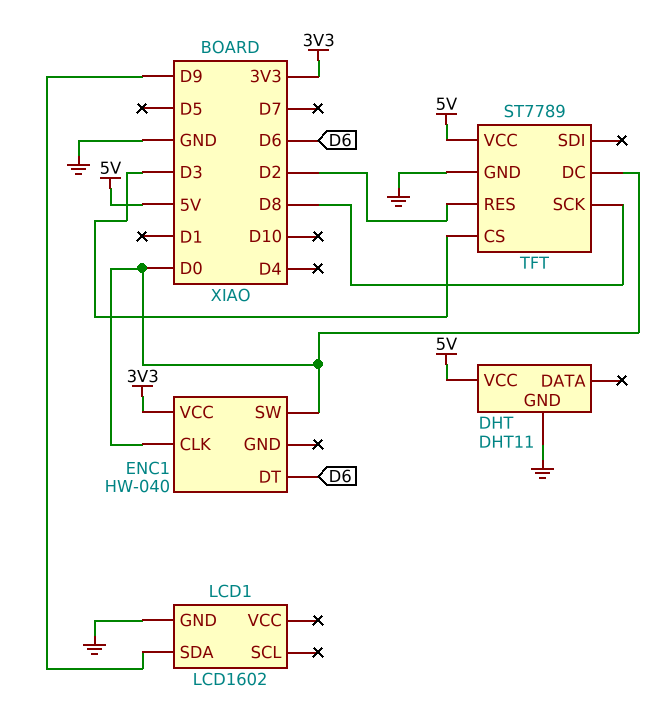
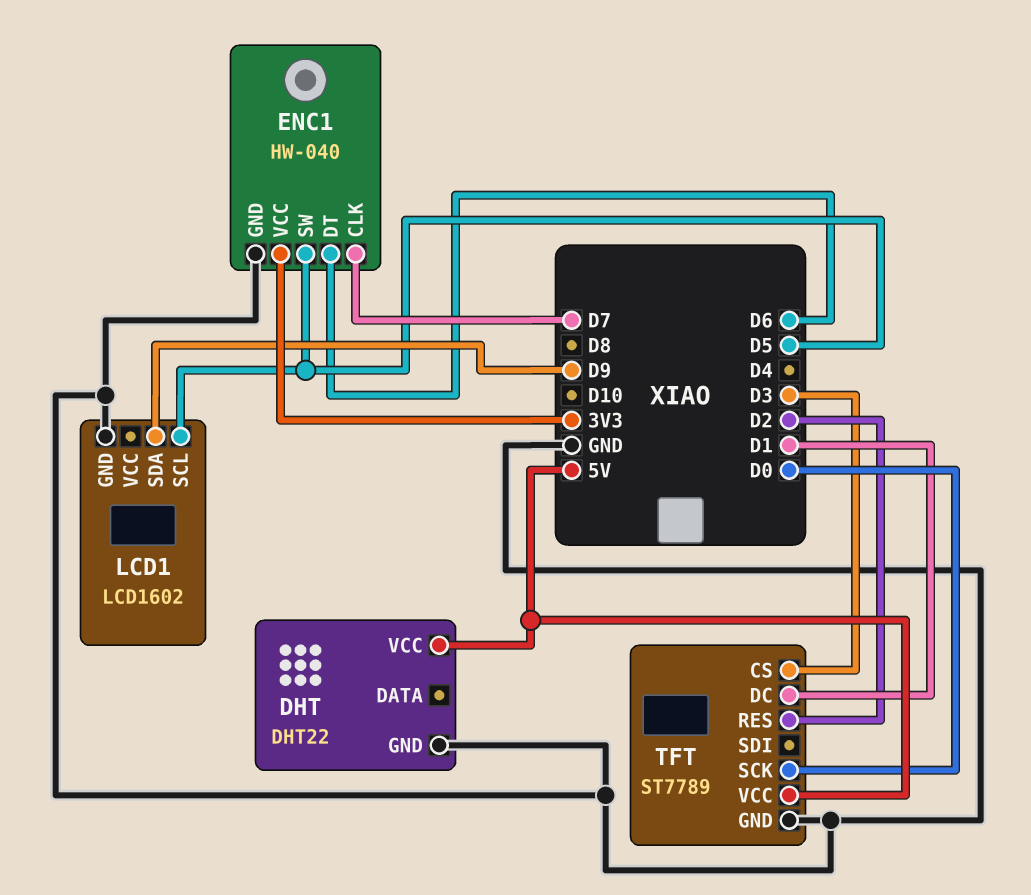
DHT: DHT11 -> DHT22
ENC1 pin CLK: D0 -> D7
ENC1 pin GND: none -> GND
ENC1 pin SW: D0 -> D5
LCD1 pin SCL: none -> D5
TFT pin DC: D0 -> D1
TFT pin SCK: D8 -> D0

